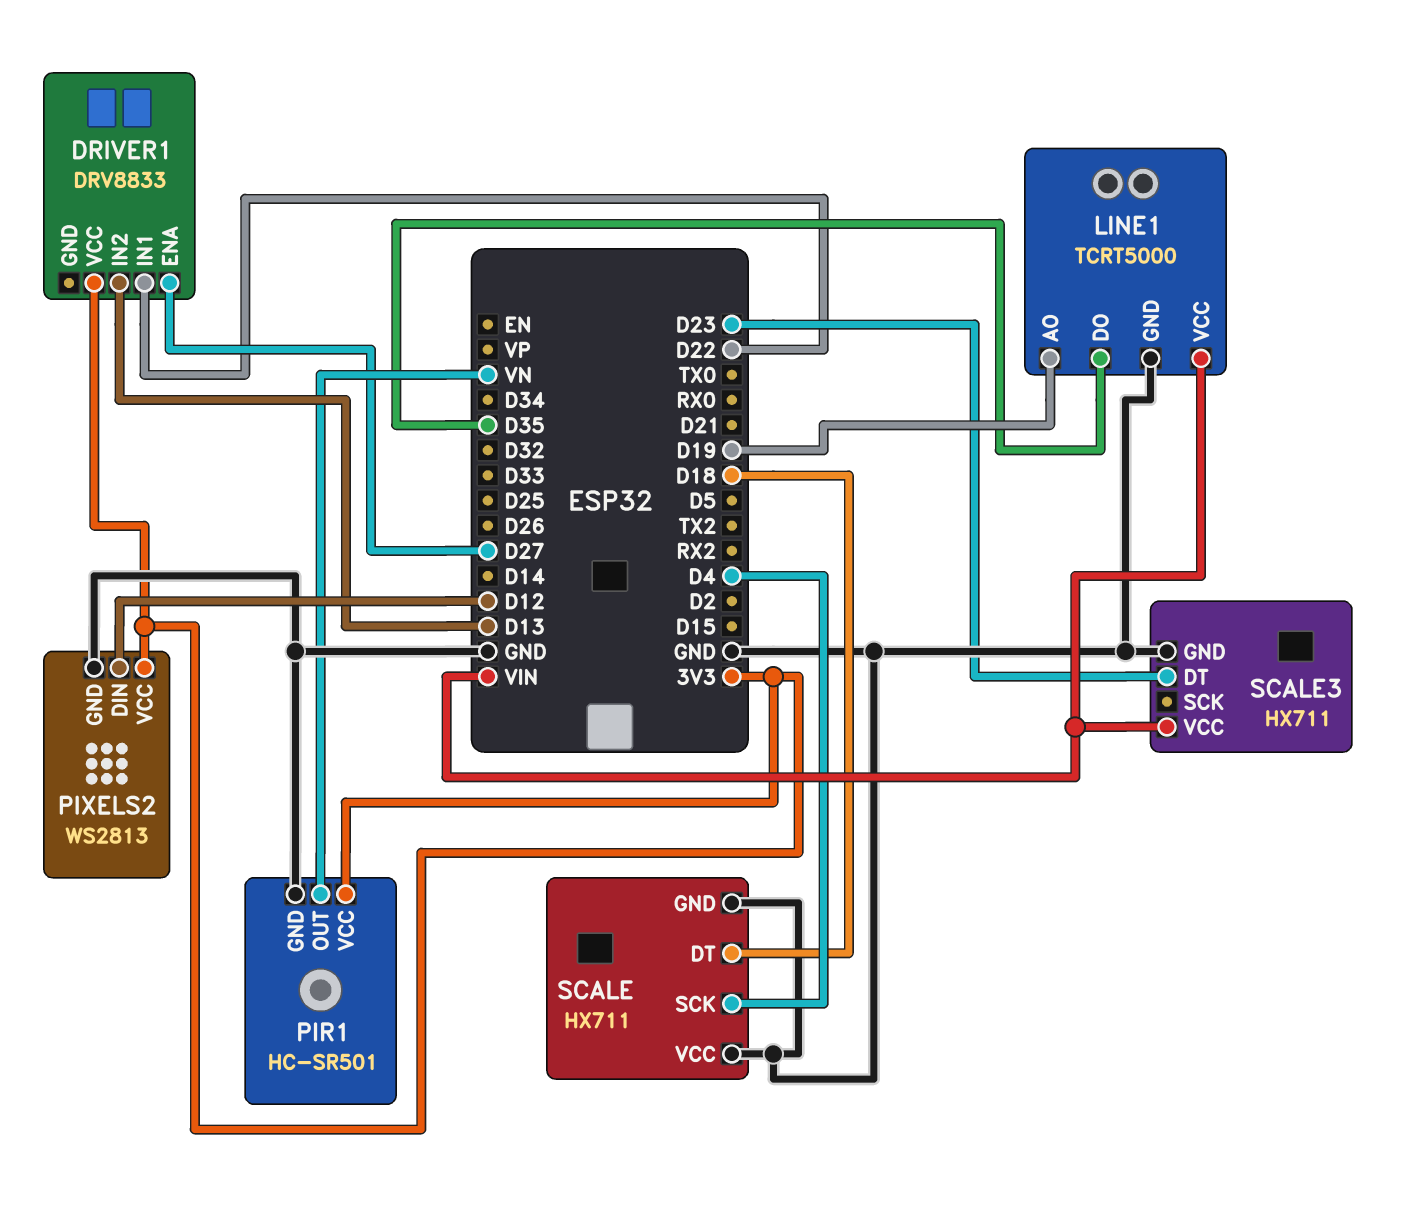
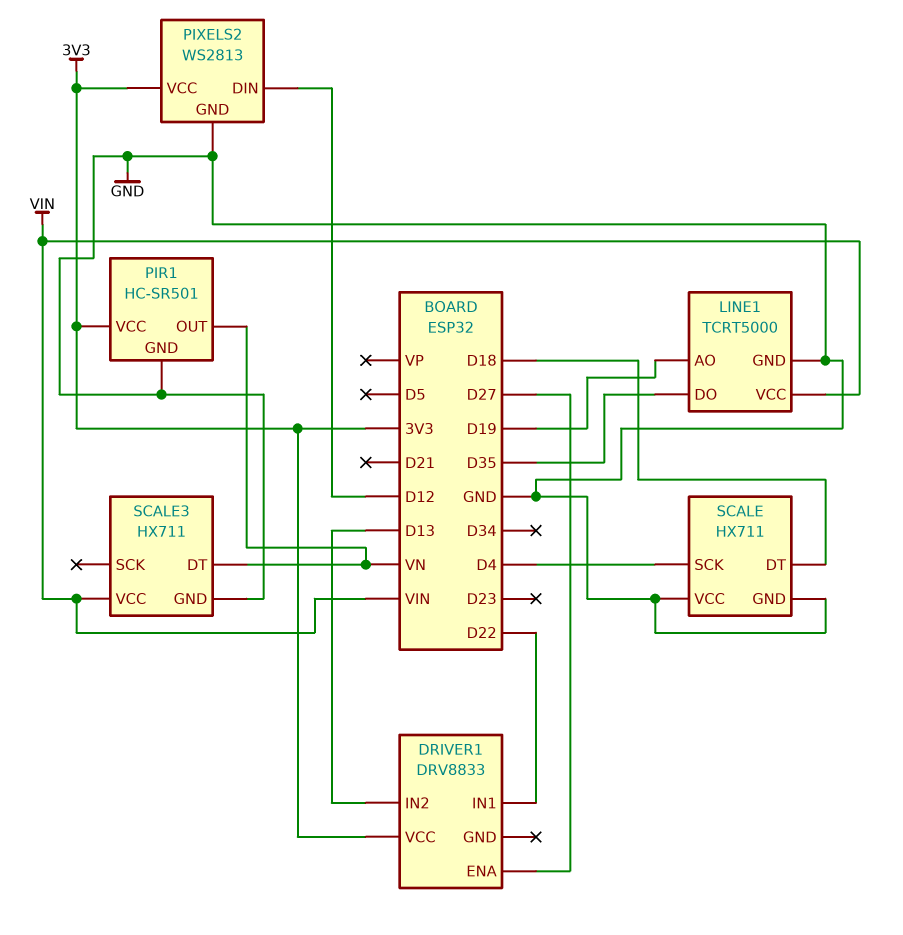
SCALE3 pin DT: D23 -> VN

